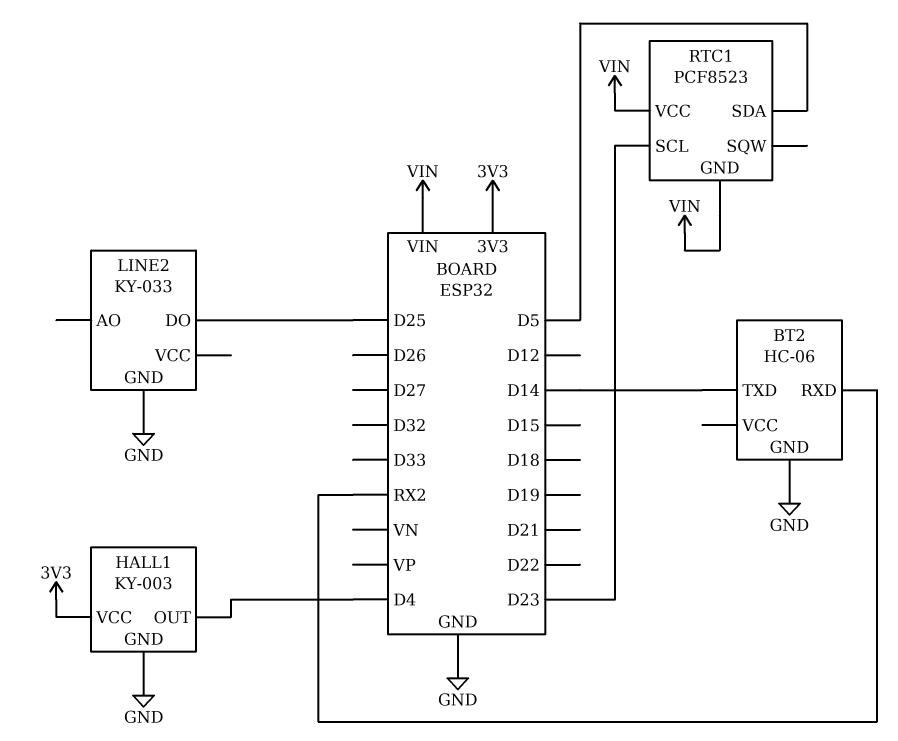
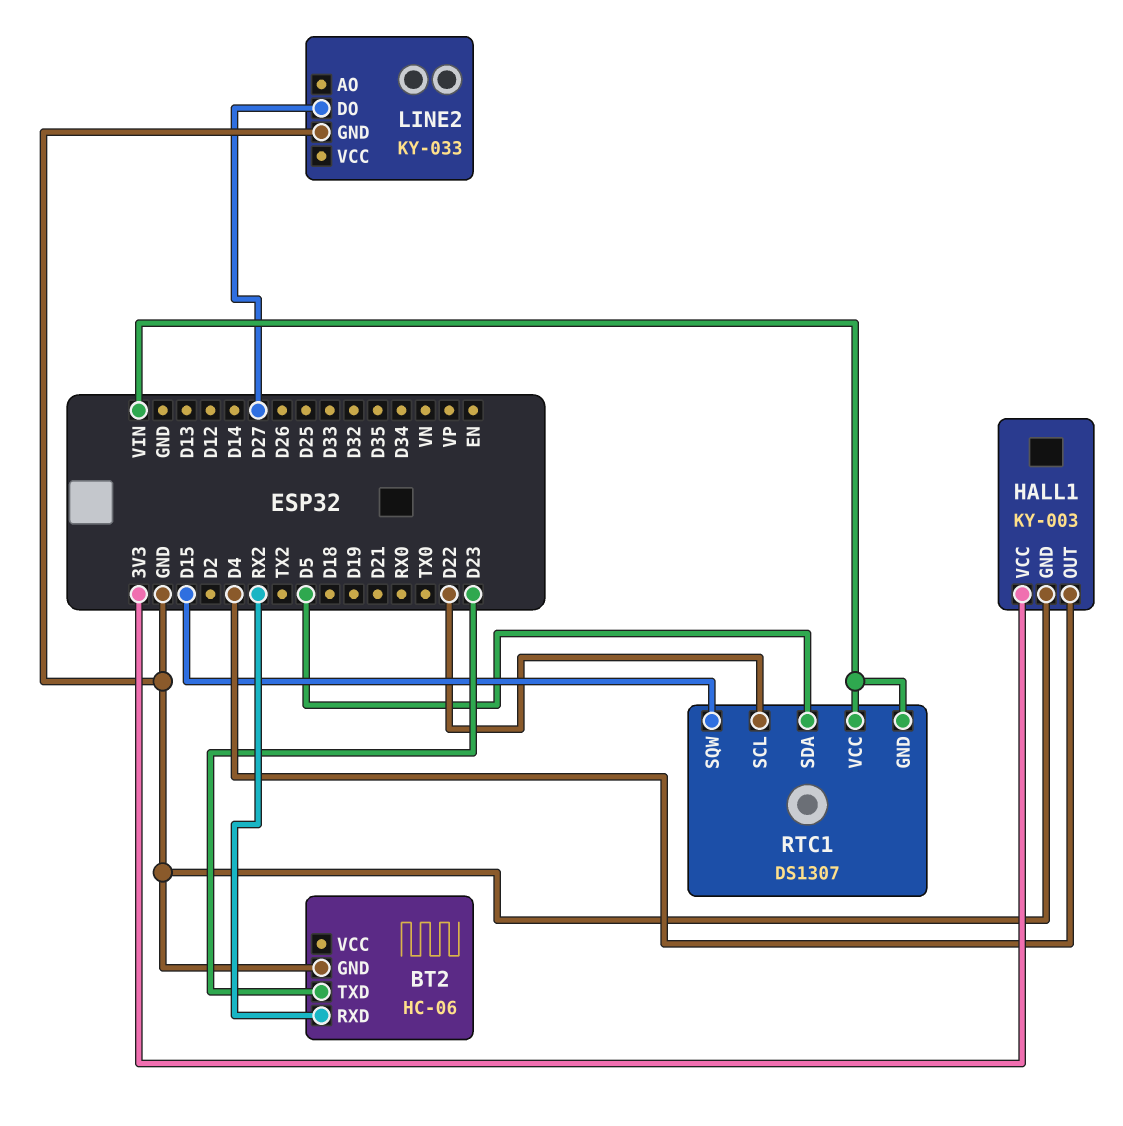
BT2 pin TXD: D14 -> D23
LINE2 pin DO: D25 -> D27
RTC1: PCF8523 -> DS1307
RTC1 pin SCL: D23 -> D22
RTC1 pin SQW: none -> D15

